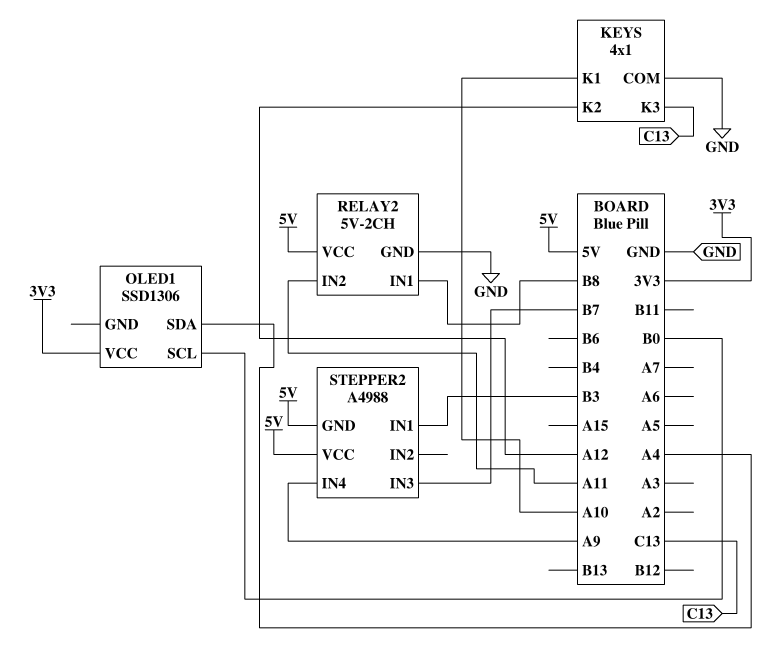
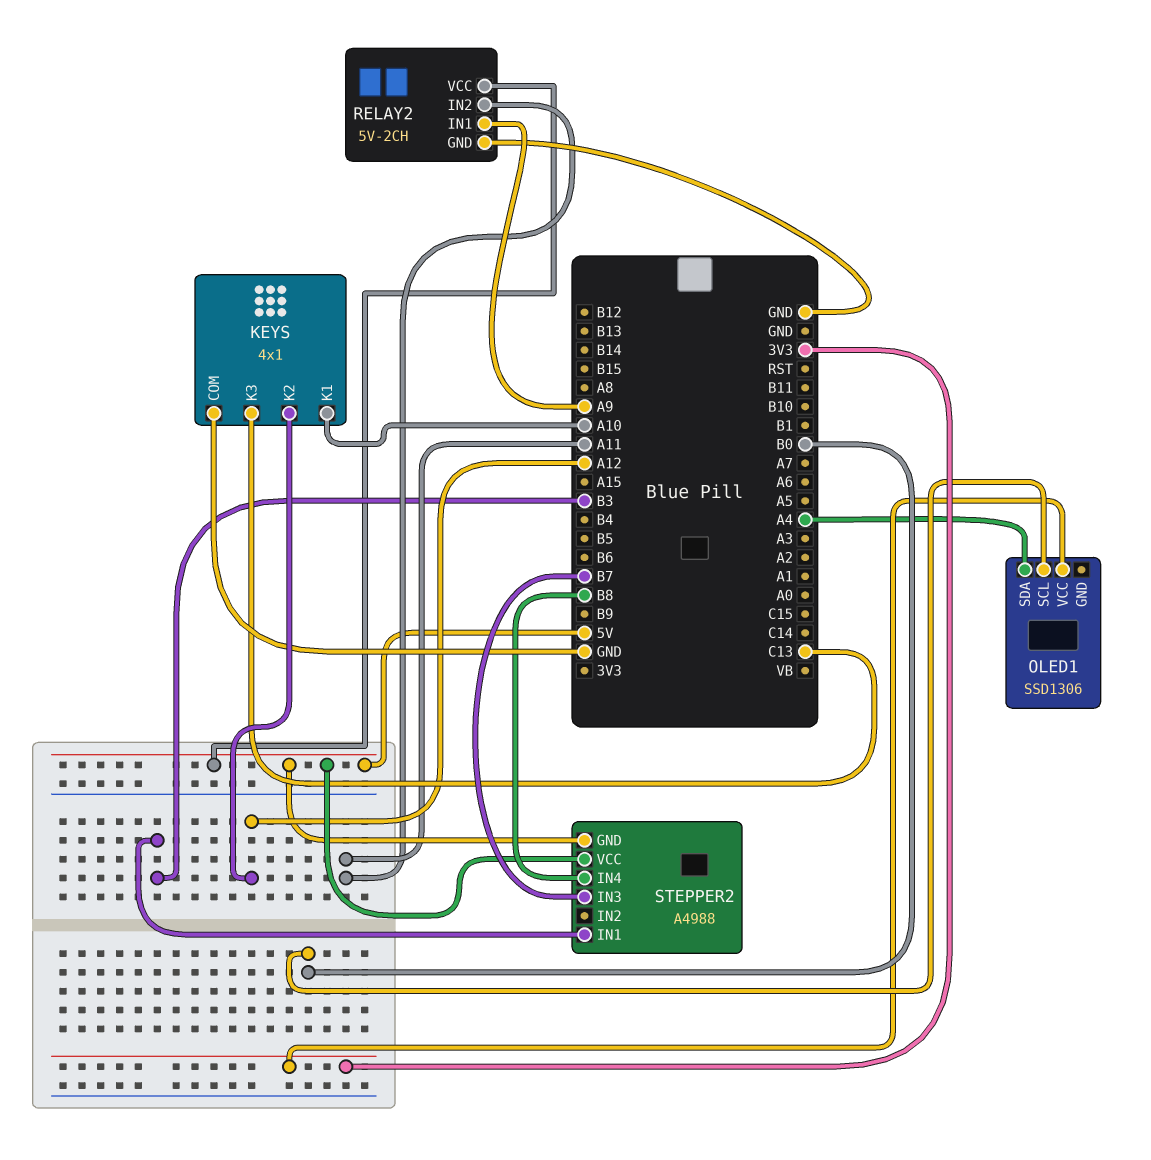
RELAY2 pin IN1: B8 -> A9
STEPPER2 pin IN4: A9 -> B8

